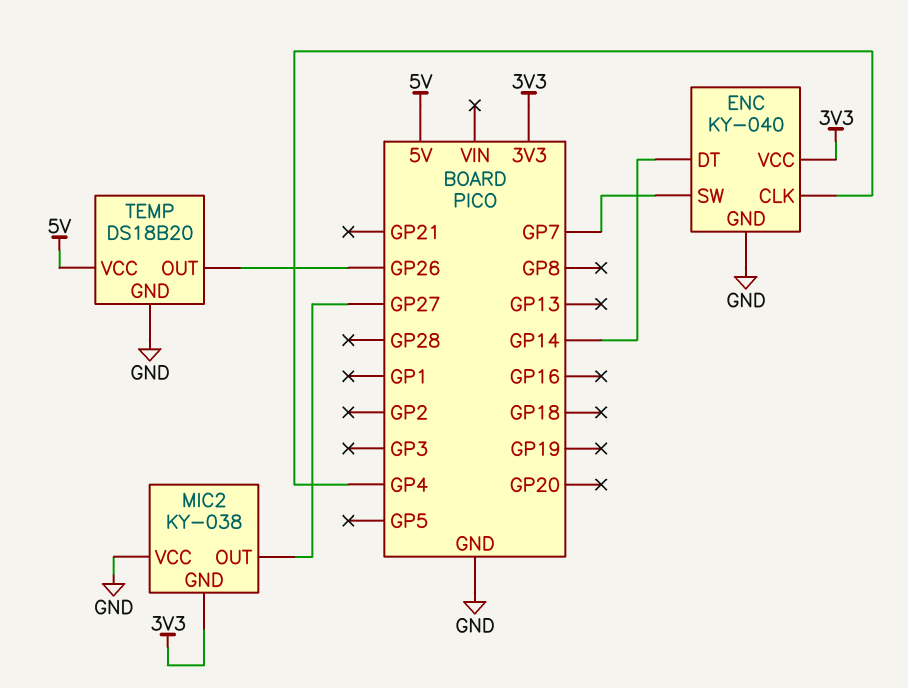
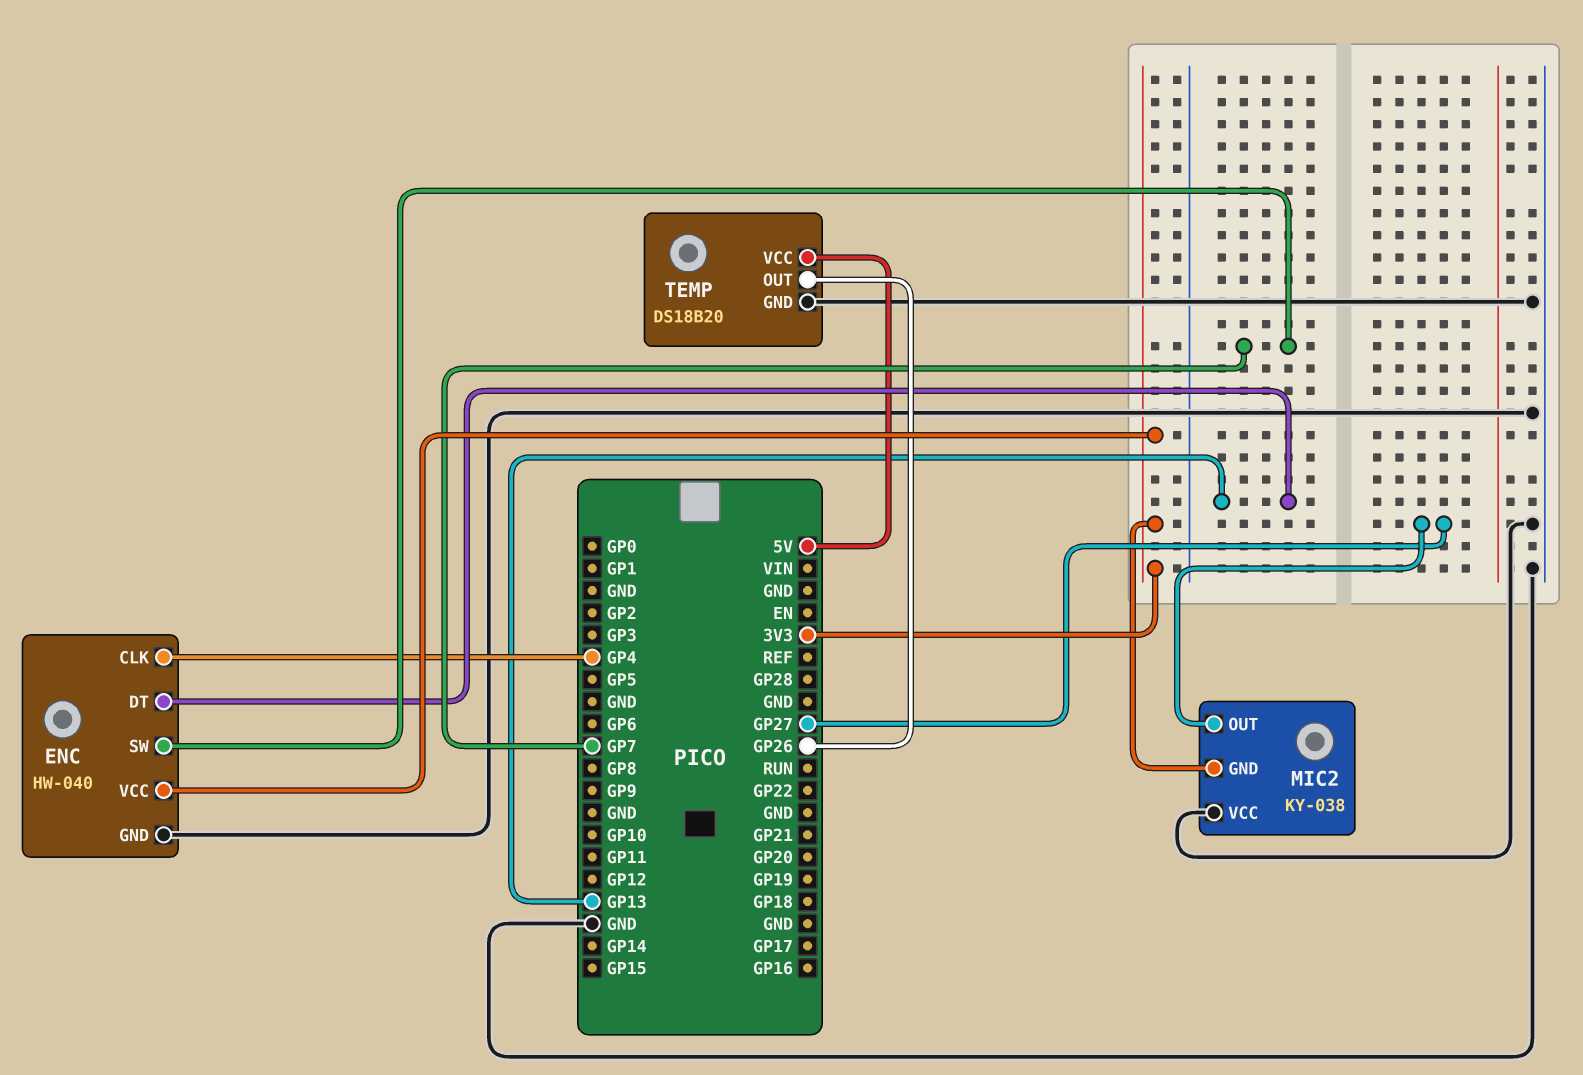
ENC: KY-040 -> HW-040
ENC pin DT: GP14 -> GP13

